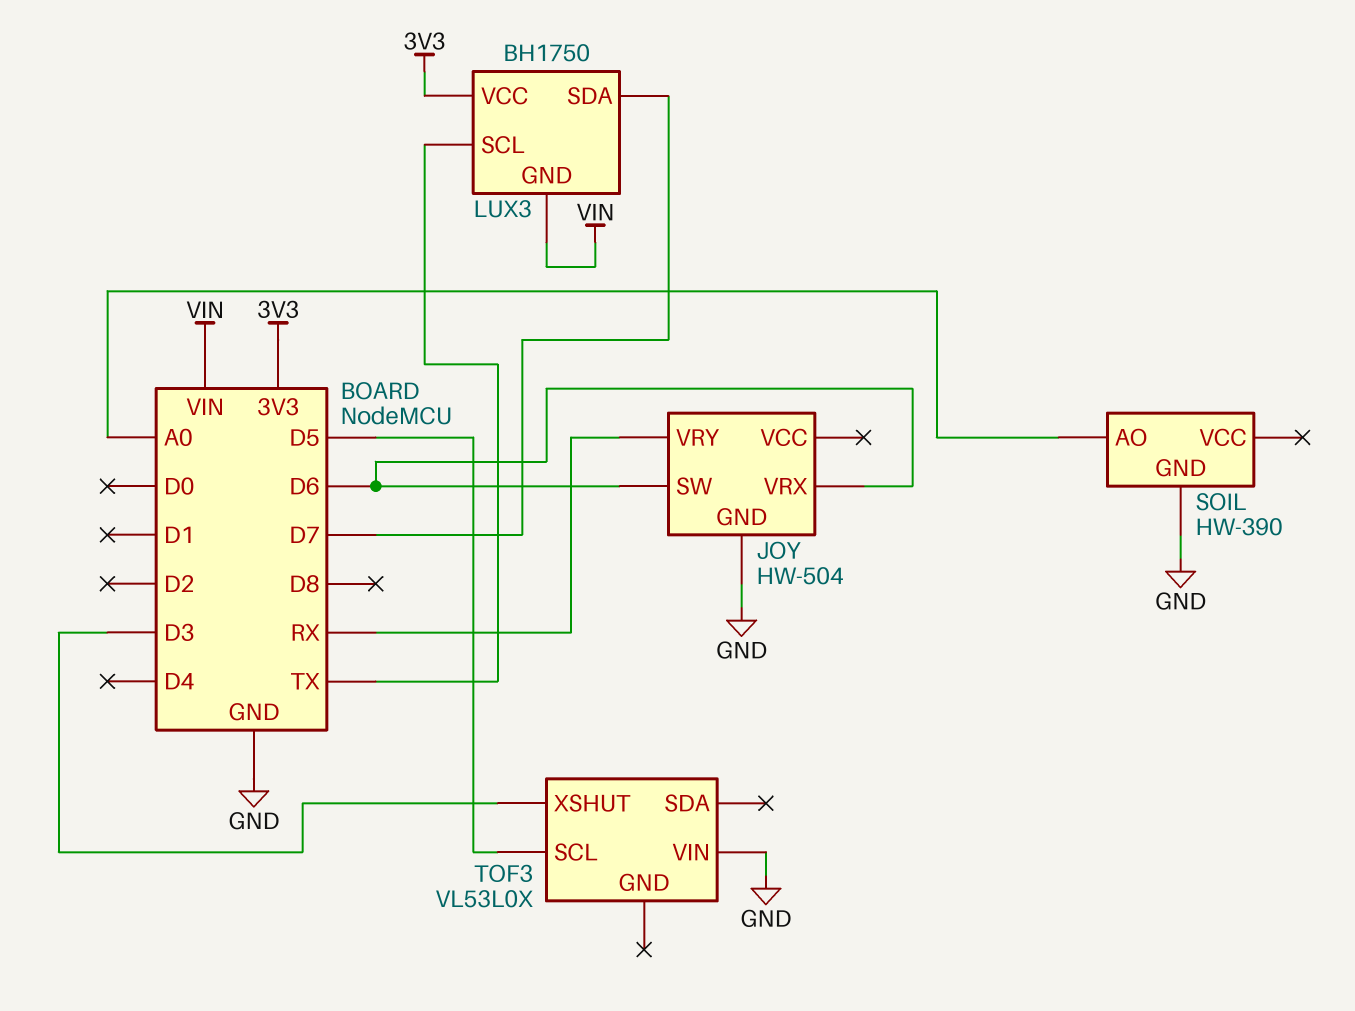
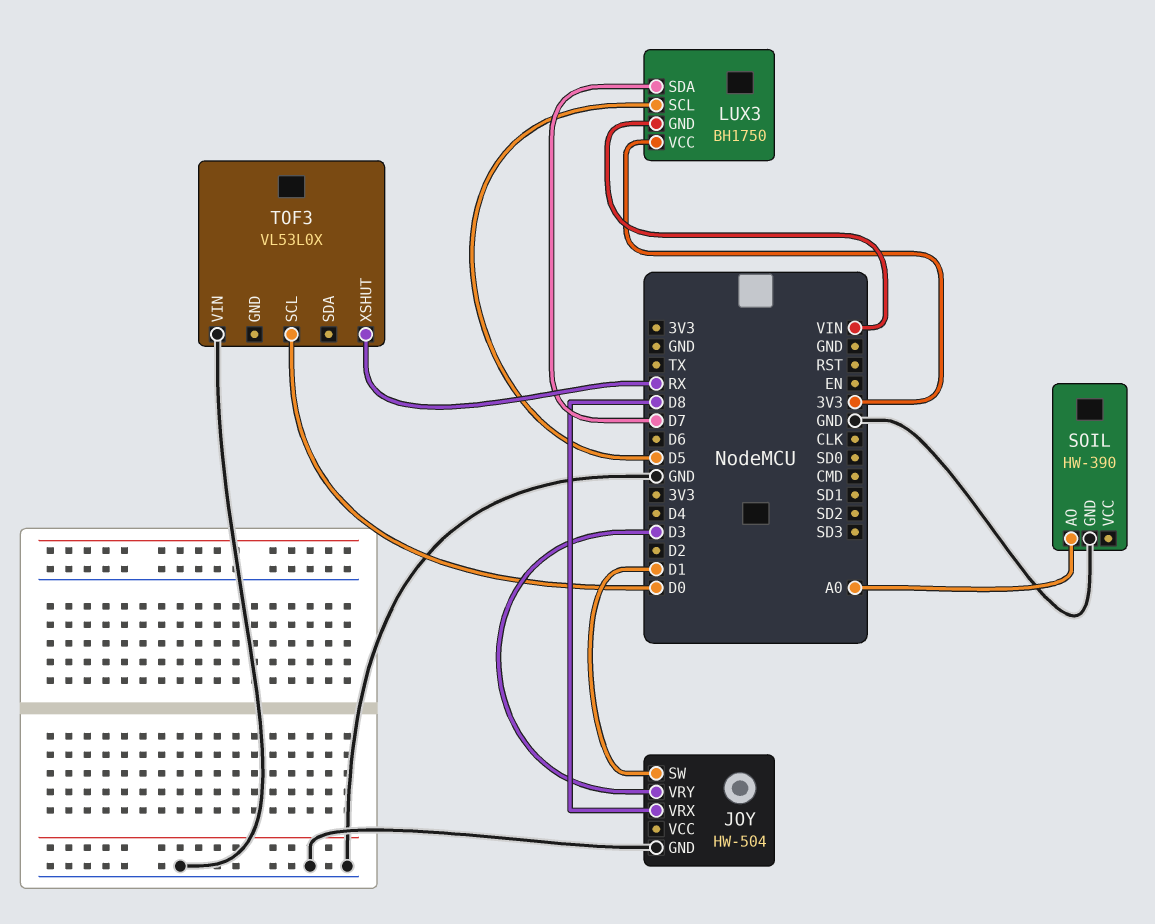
JOY pin SW: D6 -> D1
JOY pin VRX: D6 -> D8
JOY pin VRY: RX -> D3
LUX3 pin SCL: TX -> D5
TOF3 pin SCL: D5 -> D0
TOF3 pin XSHUT: D3 -> RX

